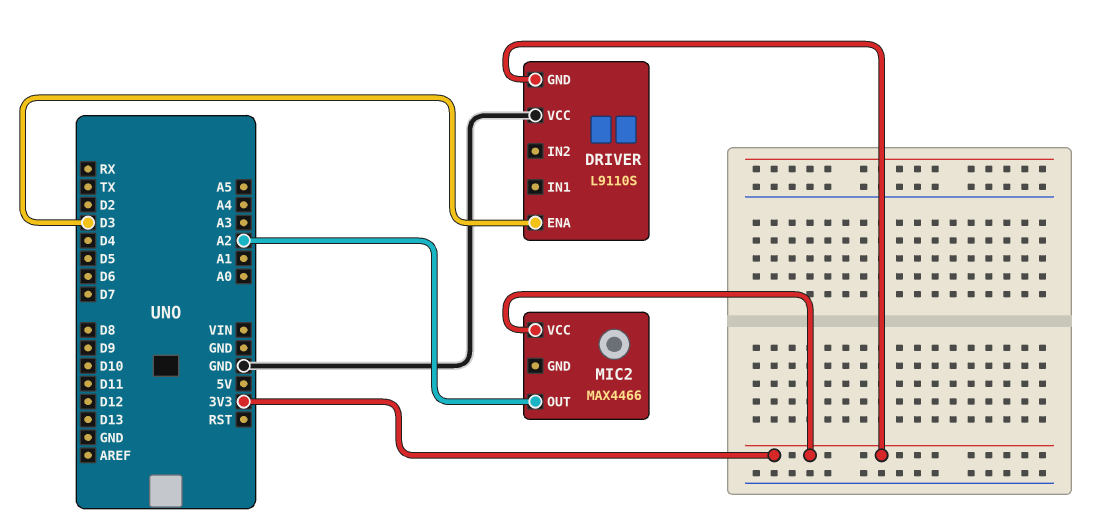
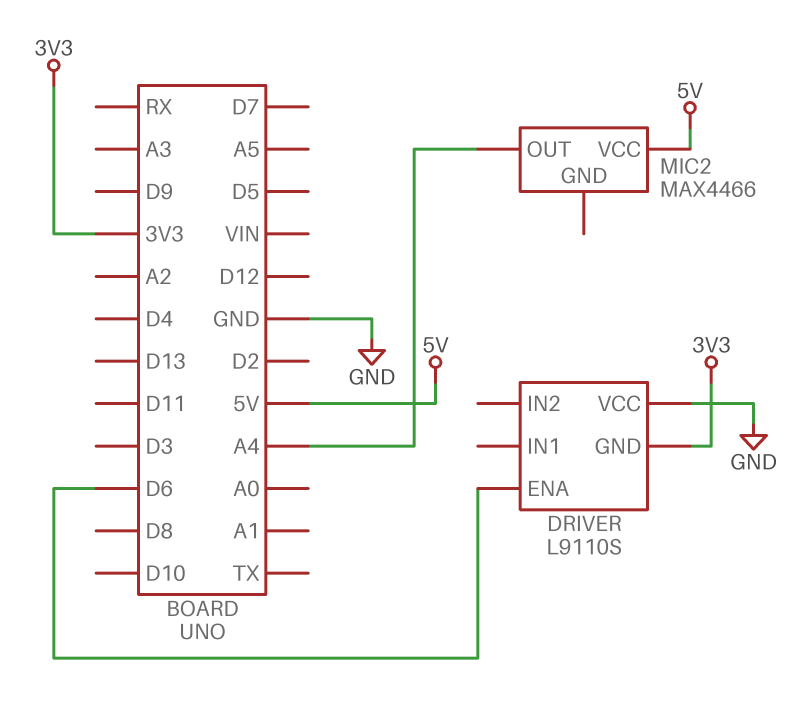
DRIVER pin ENA: D3 -> D6
MIC2 pin OUT: A2 -> A4
MIC2 pin VCC: 3V3 -> 5V

